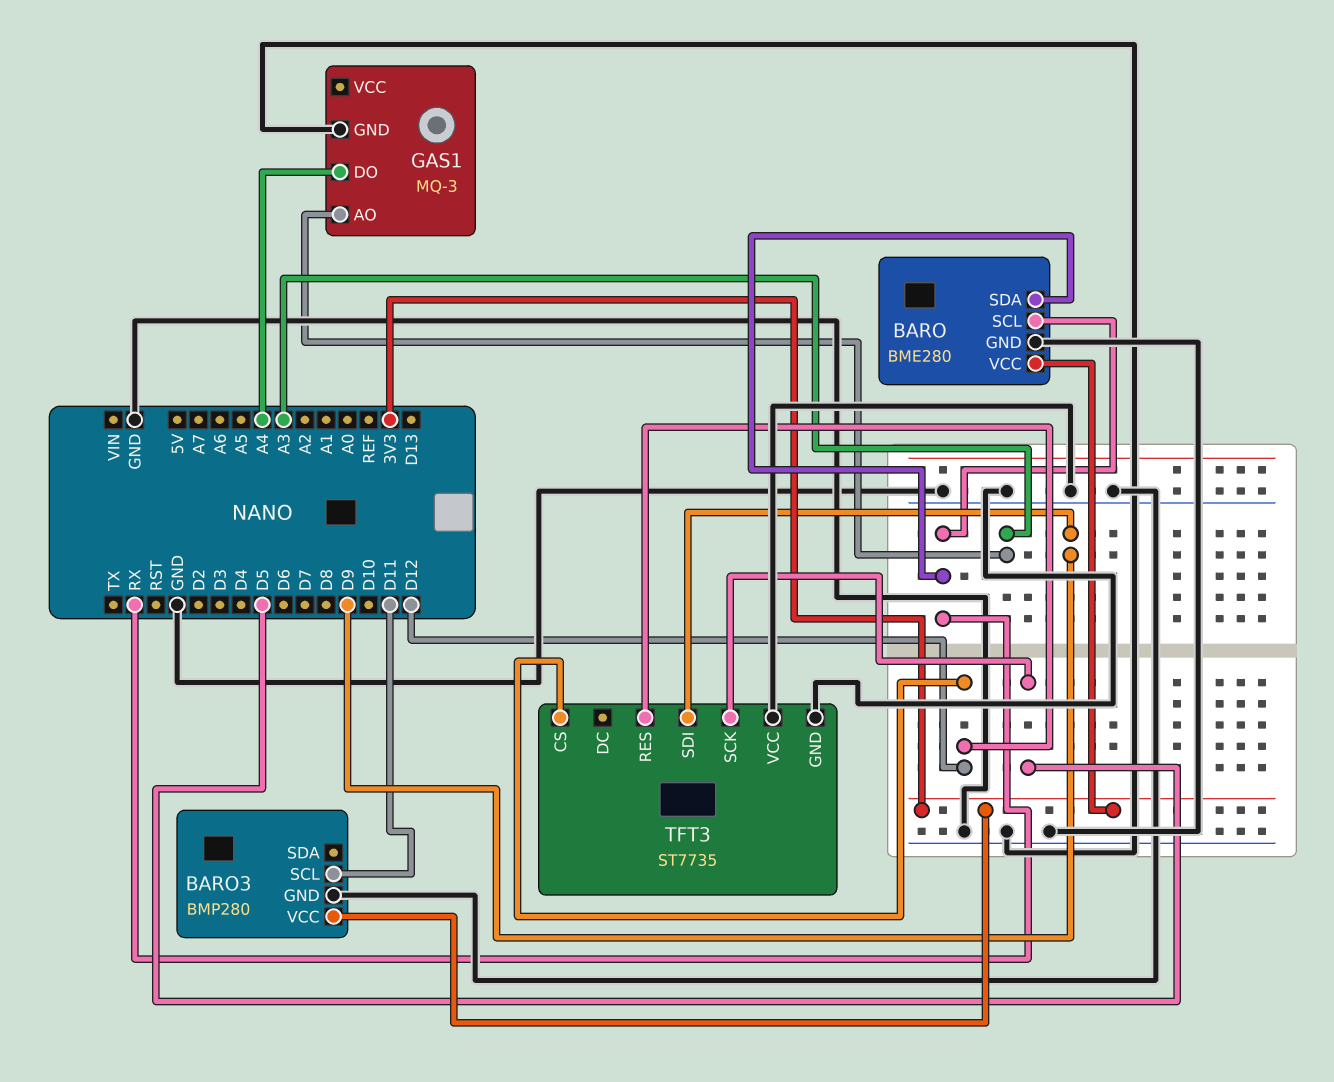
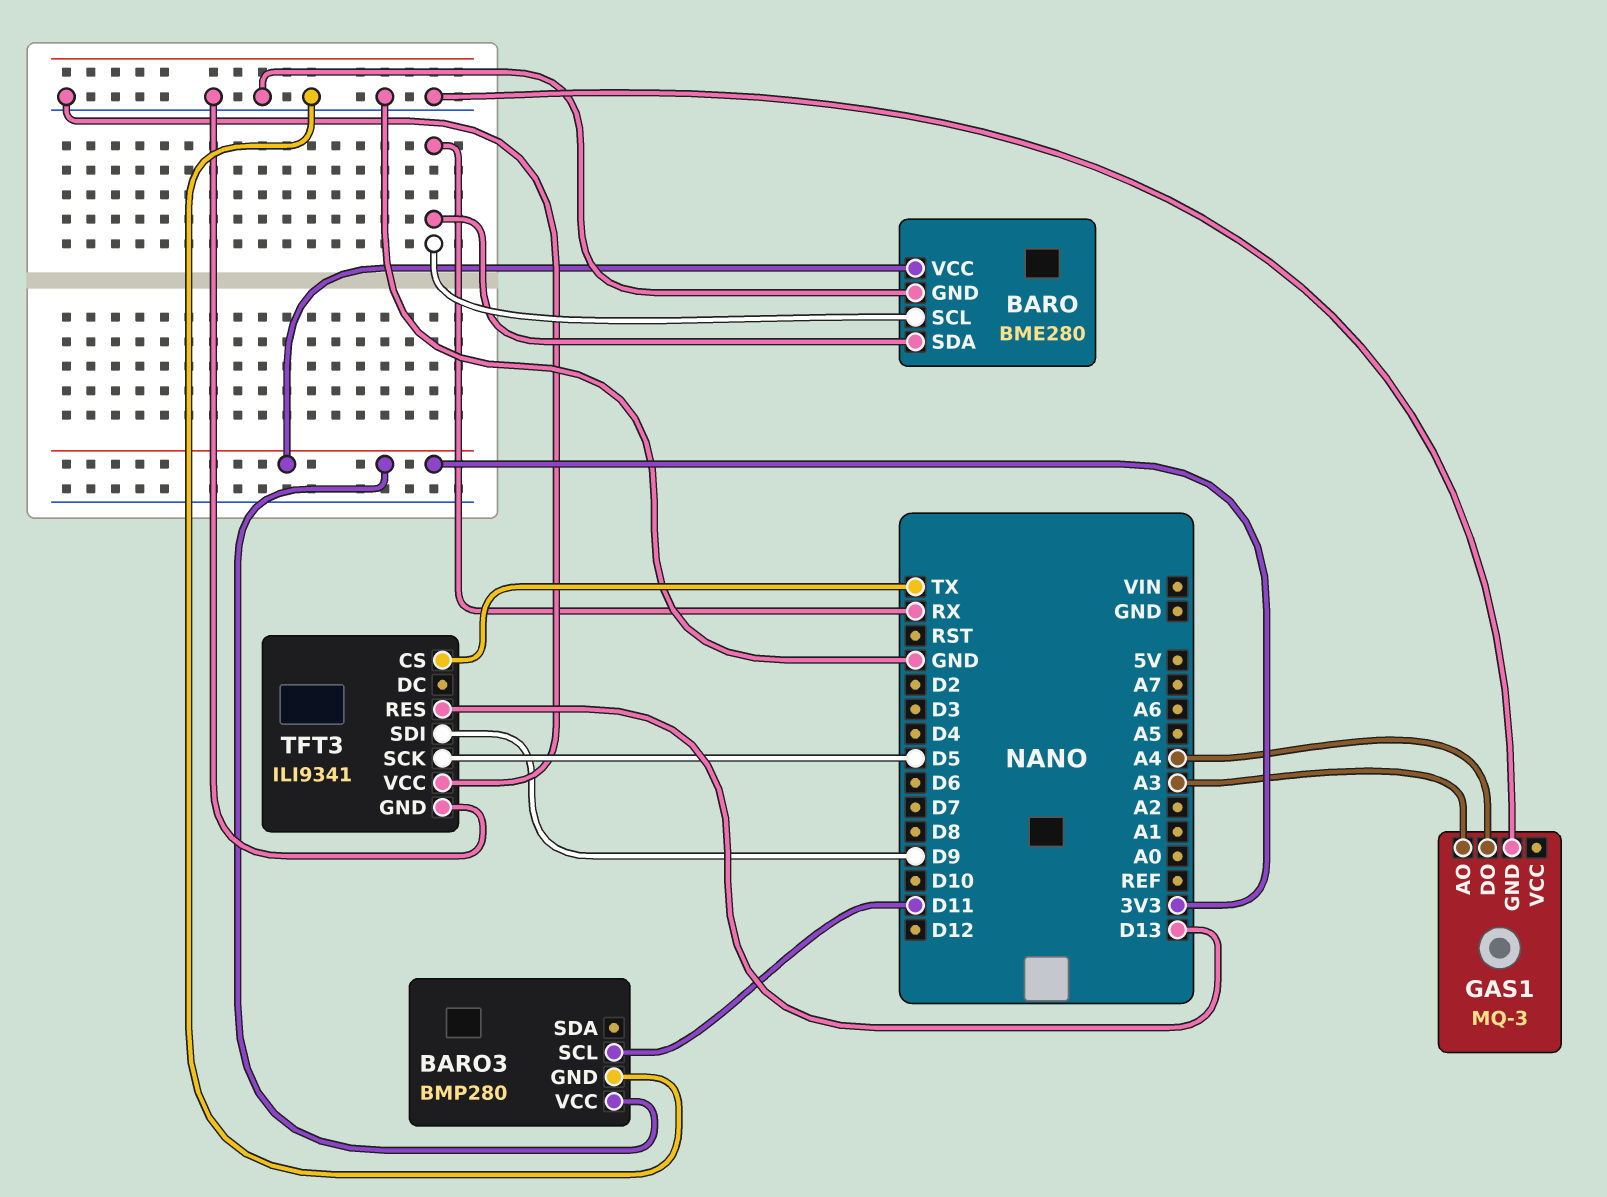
TFT3: ST7735 -> ILI9341
TFT3 pin CS: D12 -> TX
TFT3 pin RES: D12 -> D13

